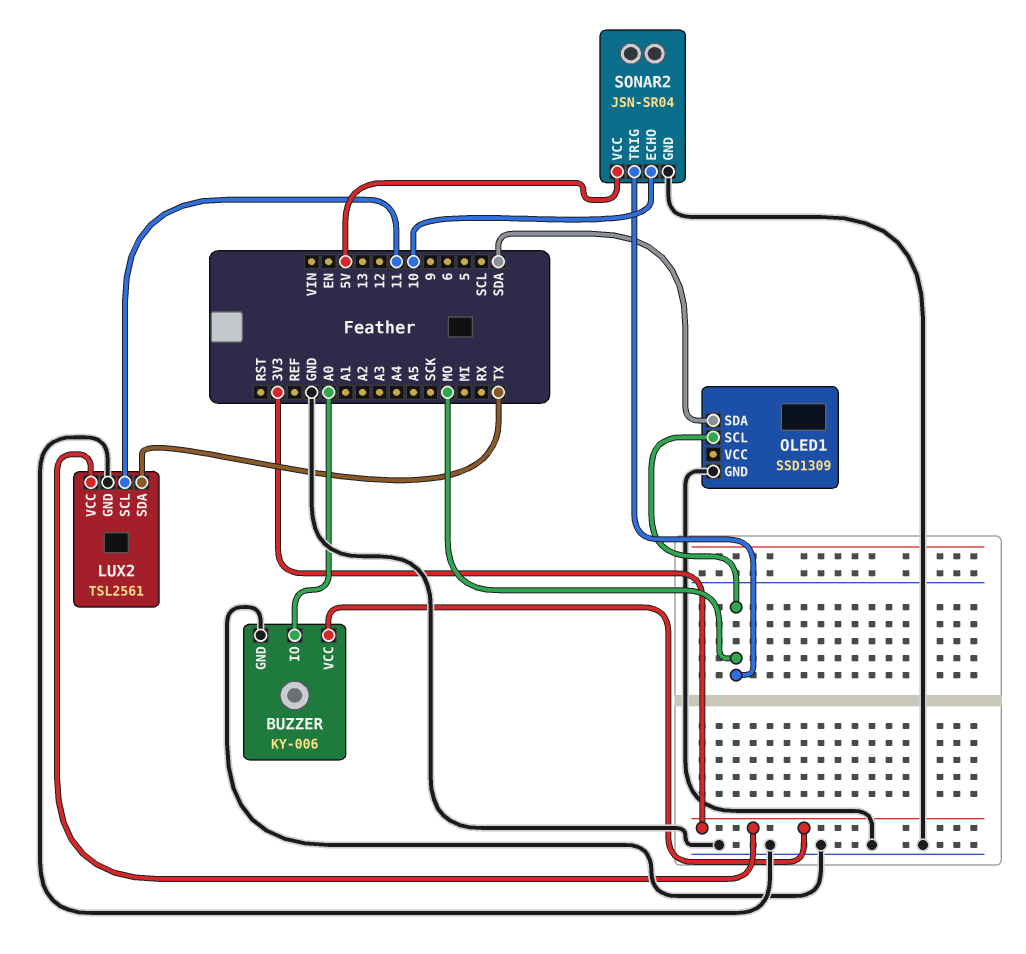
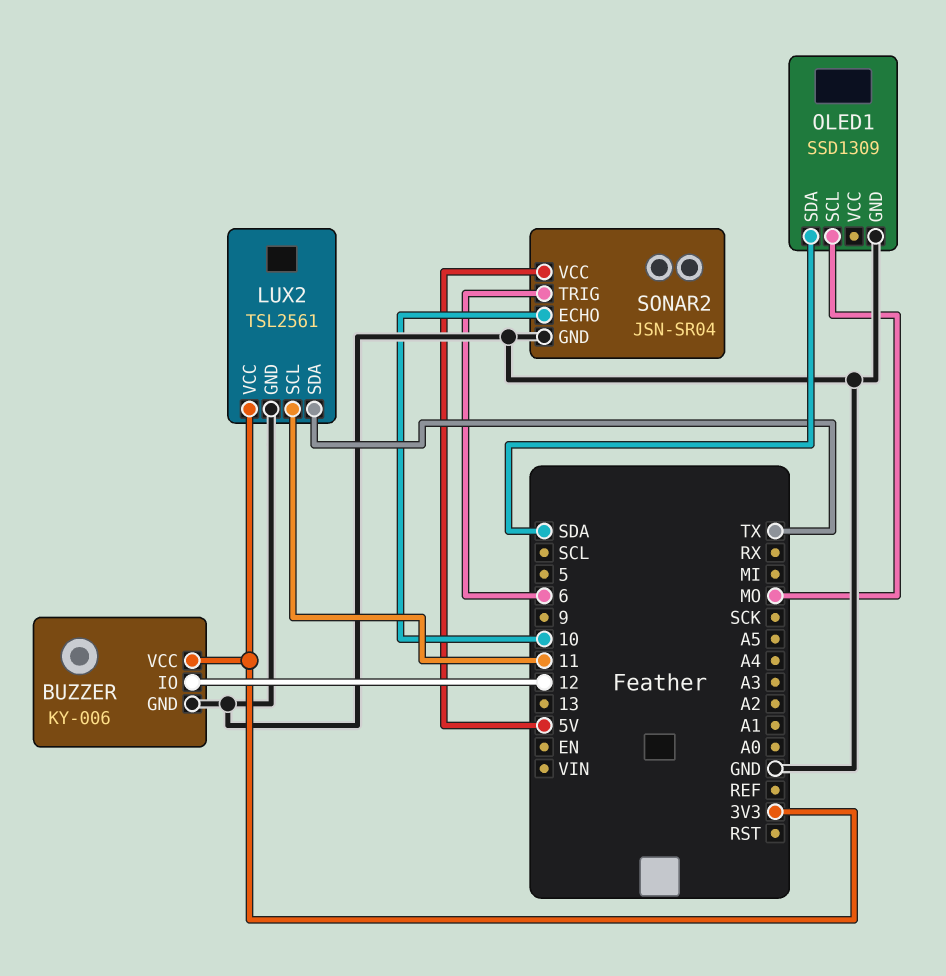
BUZZER pin IO: A0 -> 12
SONAR2 pin TRIG: MO -> 6

